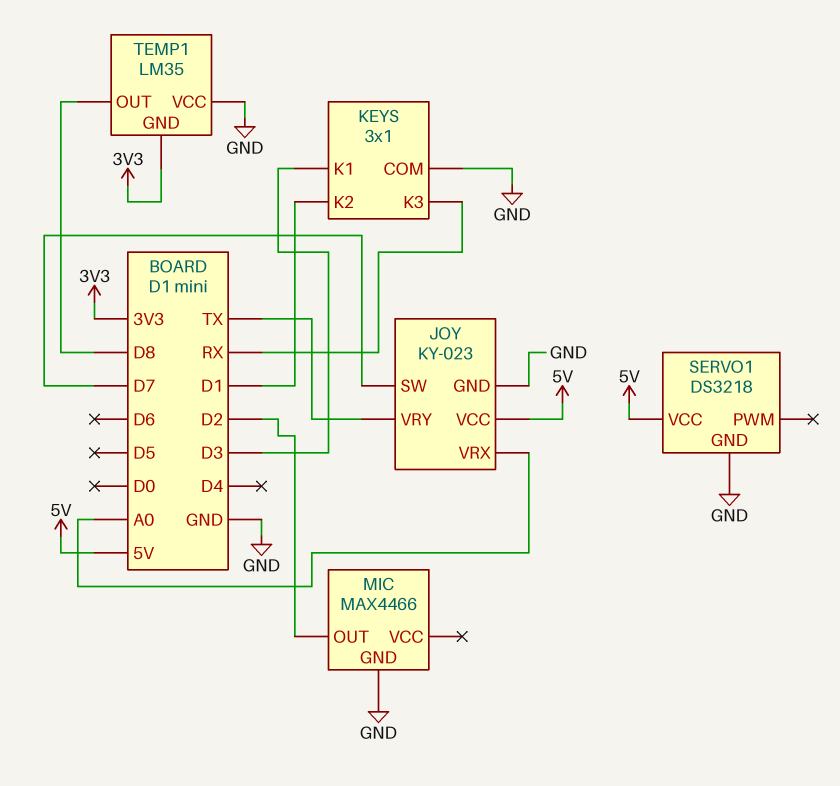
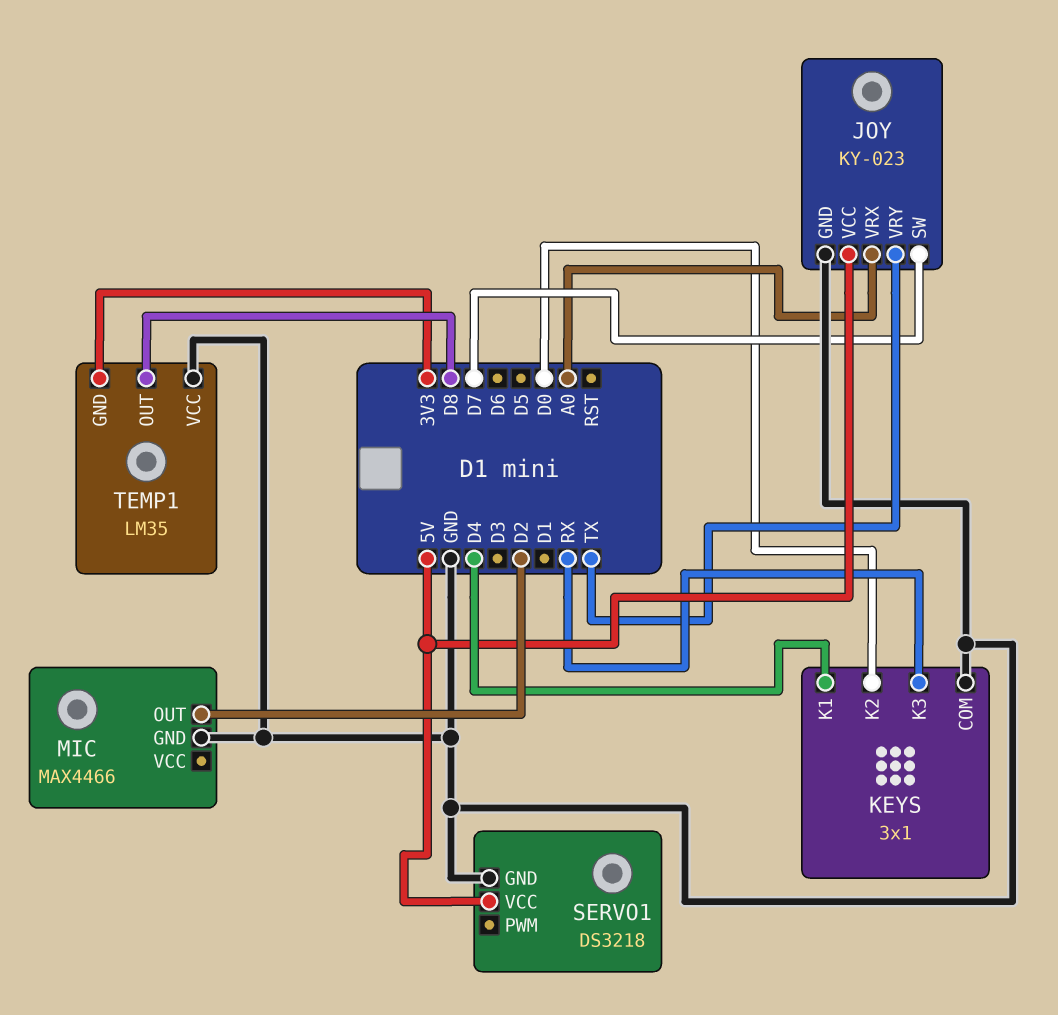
KEYS pin K1: D3 -> D4
KEYS pin K2: D1 -> D0

